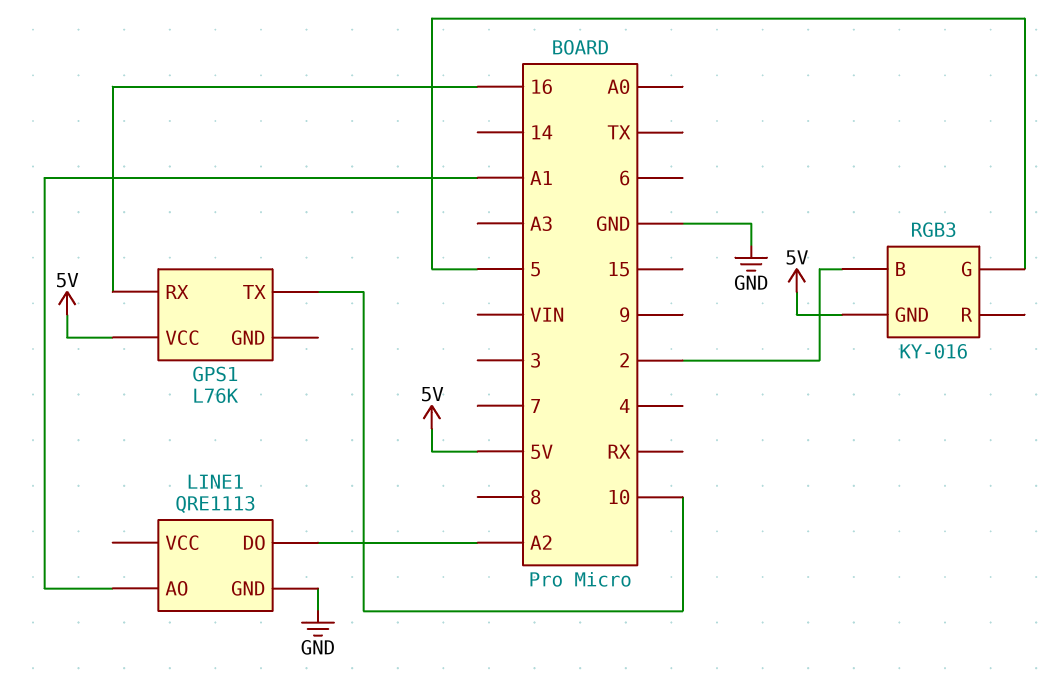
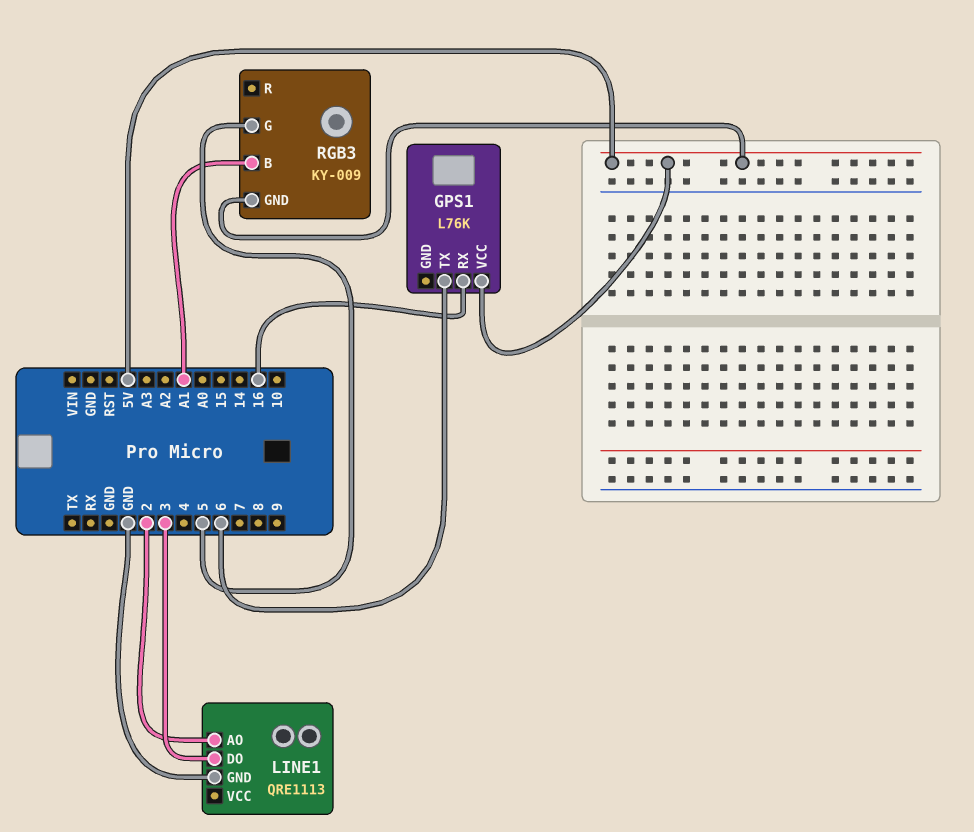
GPS1 pin TX: 10 -> 6
LINE1 pin AO: A1 -> 2
LINE1 pin DO: A2 -> 3
RGB3: KY-016 -> KY-009
RGB3 pin B: 2 -> A1

